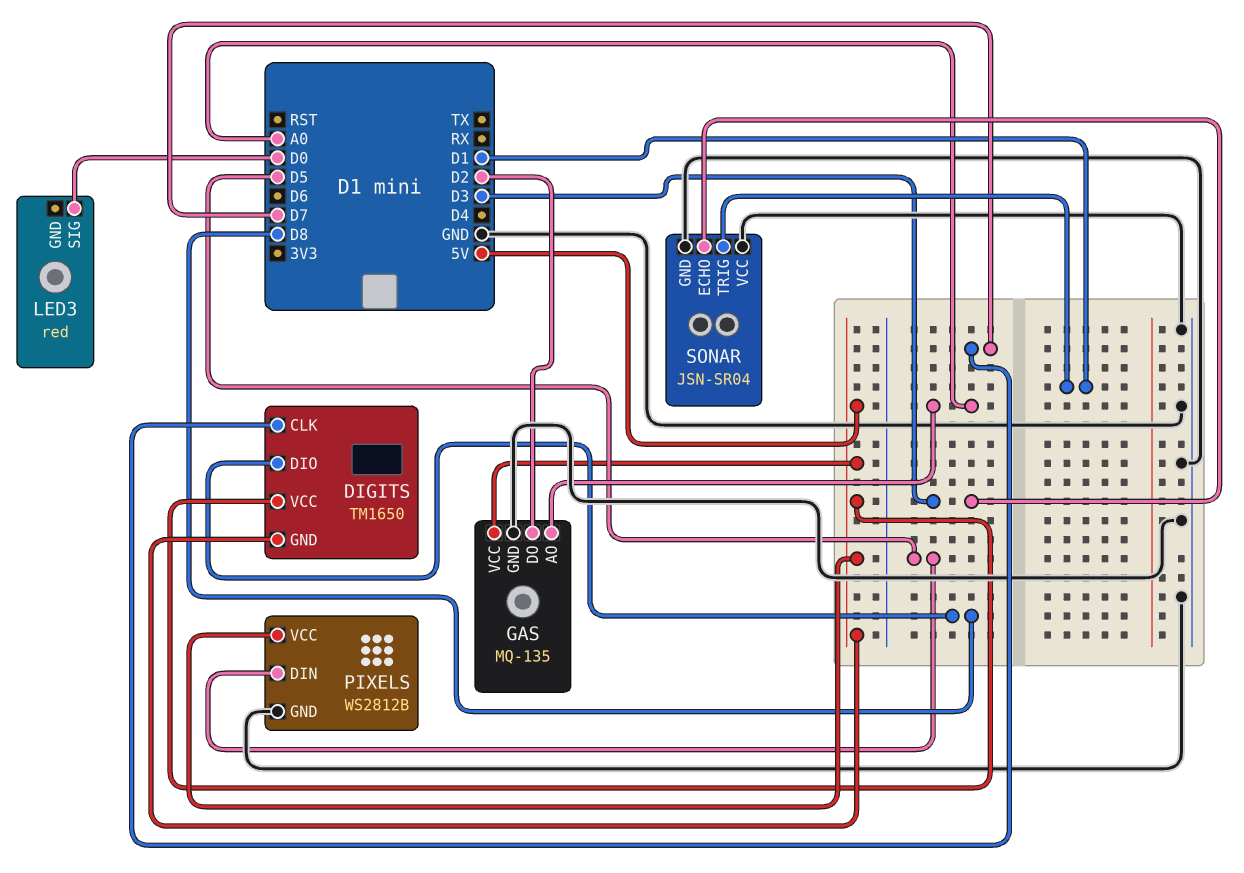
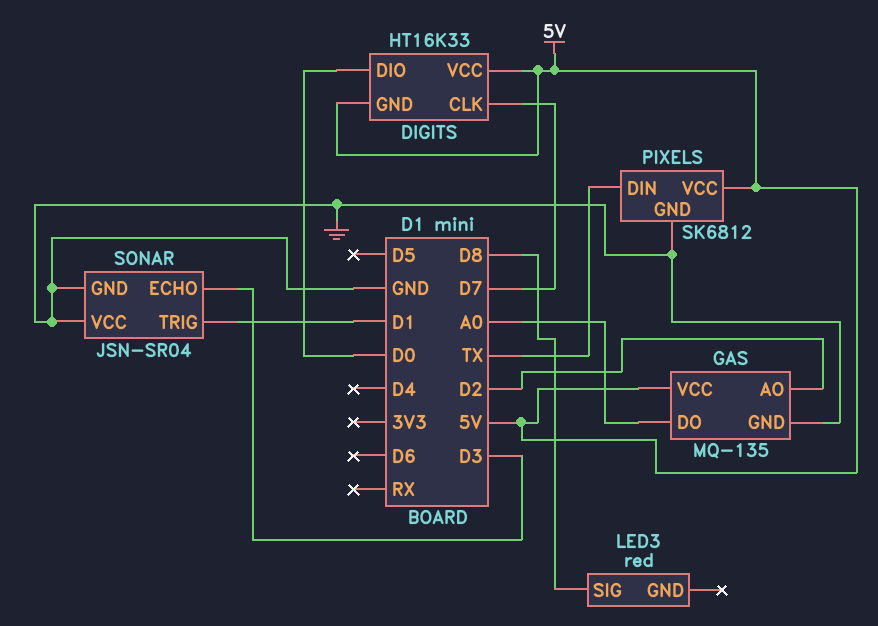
DIGITS: TM1650 -> HT16K33
DIGITS pin DIO: D8 -> D0
GAS pin AO: A0 -> D2
GAS pin DO: D2 -> A0
LED3 pin SIG: D0 -> D8
PIXELS: WS2812B -> SK6812
PIXELS pin DIN: D5 -> TX

